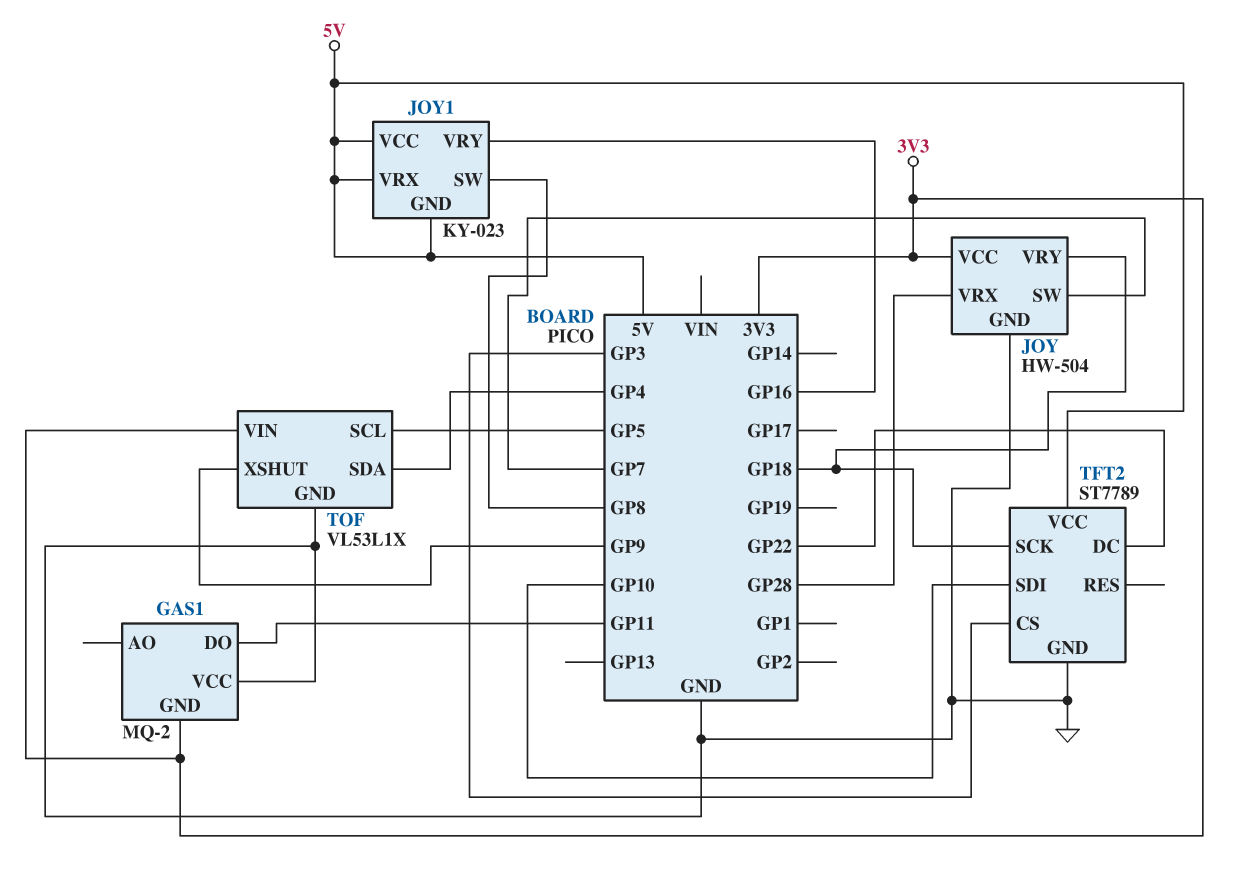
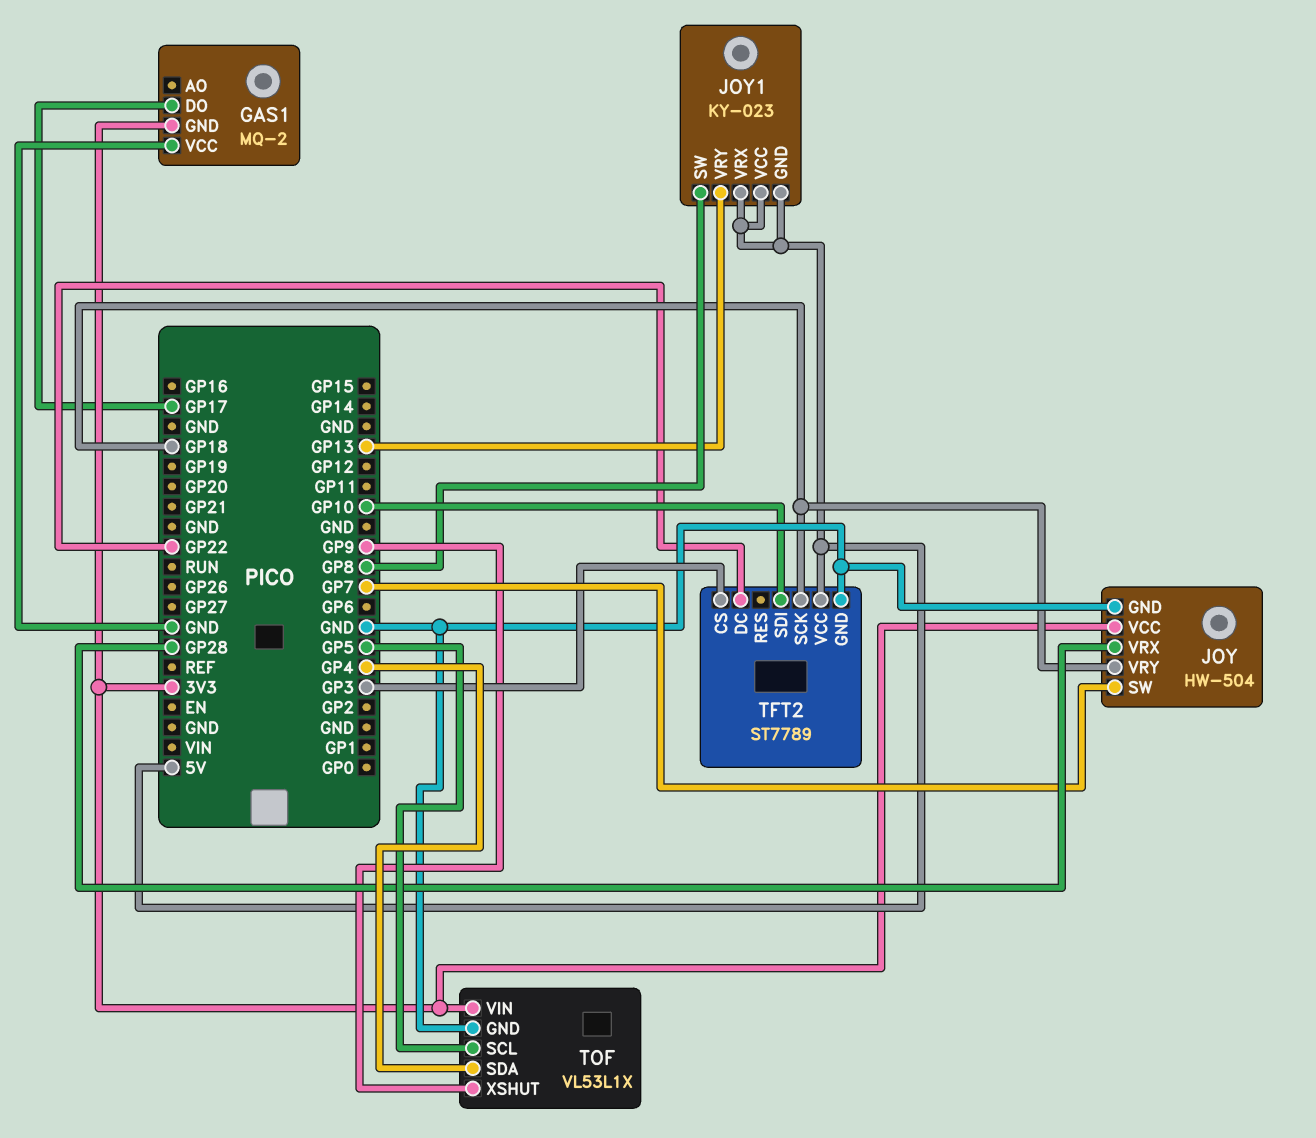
GAS1 pin DO: GP11 -> GP17
JOY1 pin VRY: GP16 -> GP13

